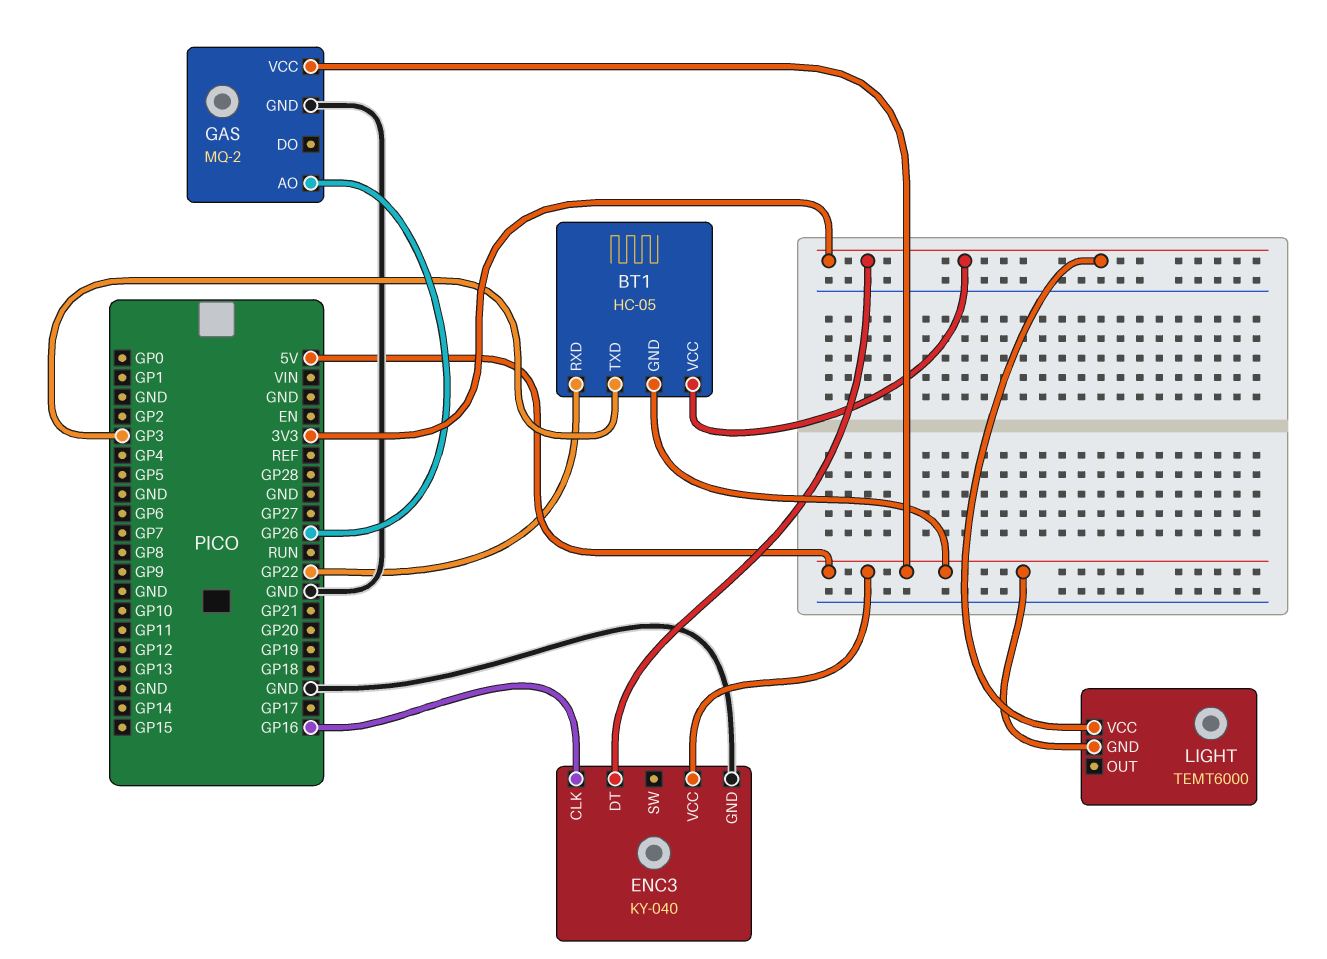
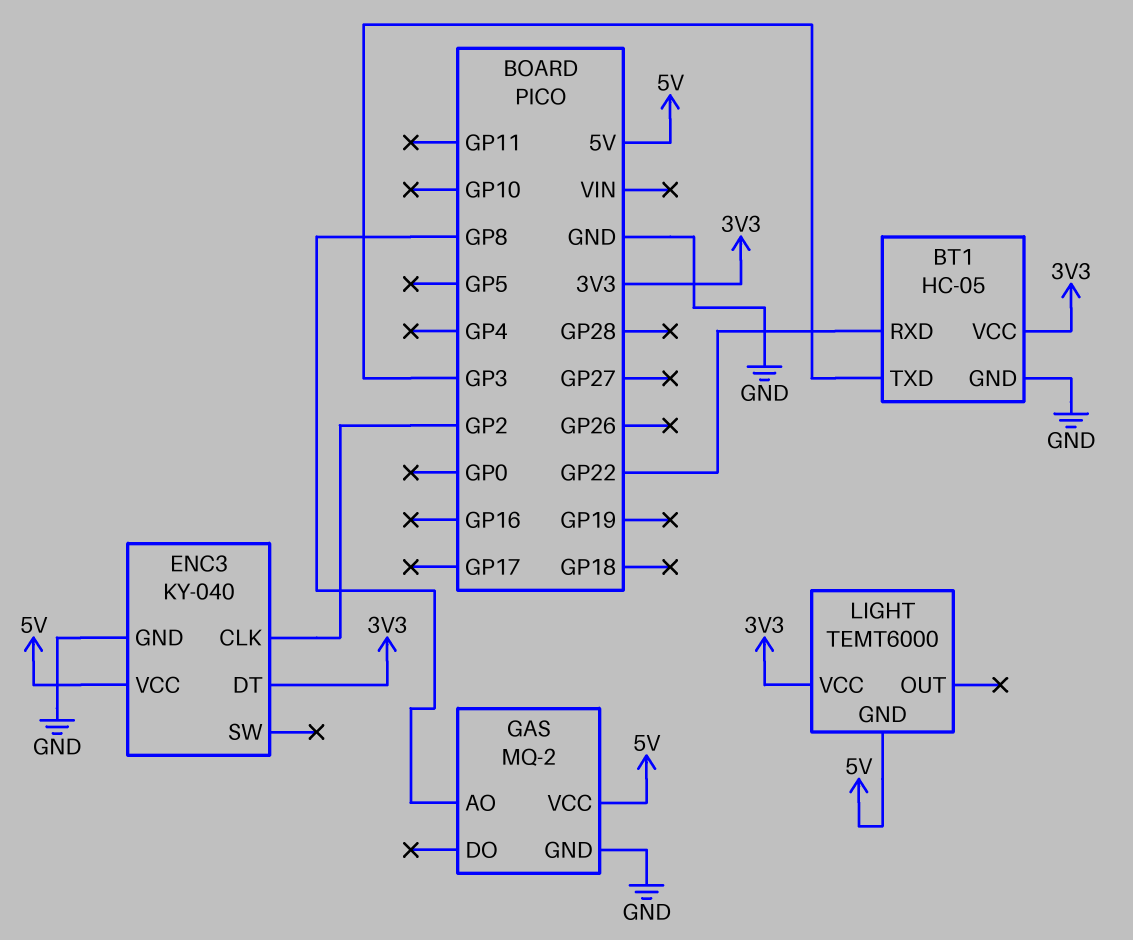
BT1 pin GND: 5V -> GND
ENC3 pin CLK: GP16 -> GP2
GAS pin AO: GP26 -> GP8

